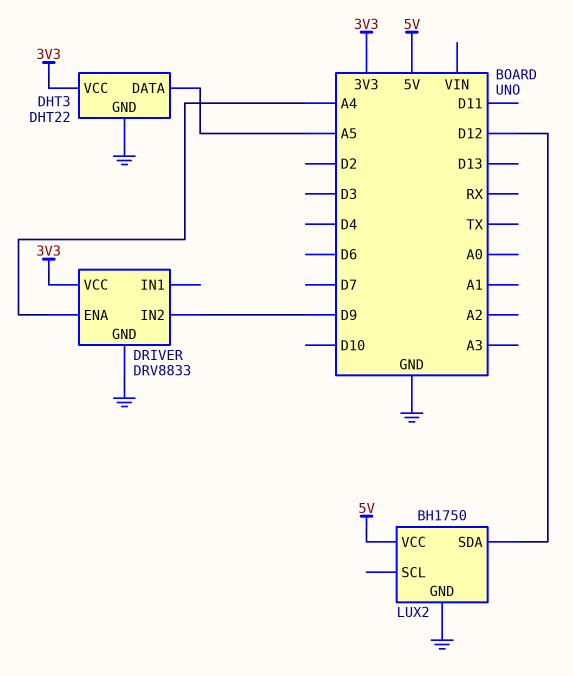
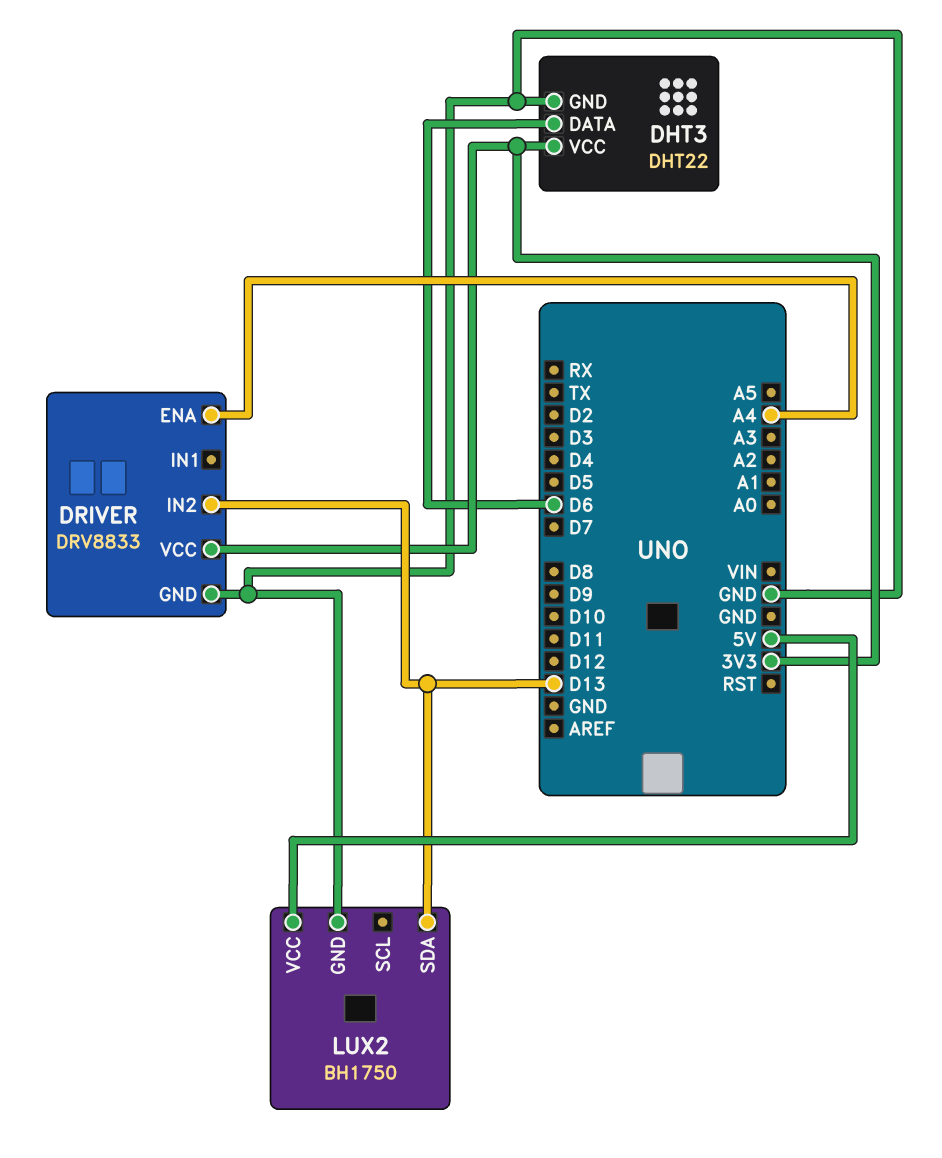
DHT3 pin DATA: A5 -> D6
DRIVER pin IN2: D9 -> D13
LUX2 pin SDA: D12 -> D13

